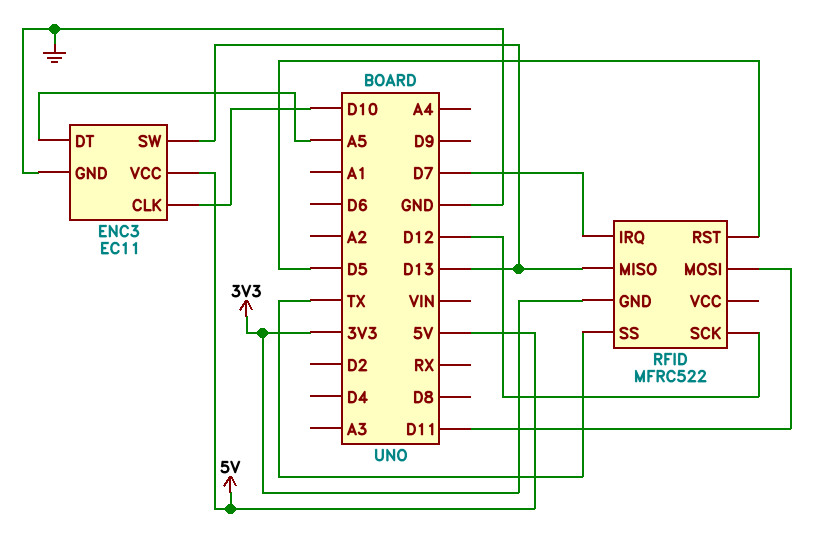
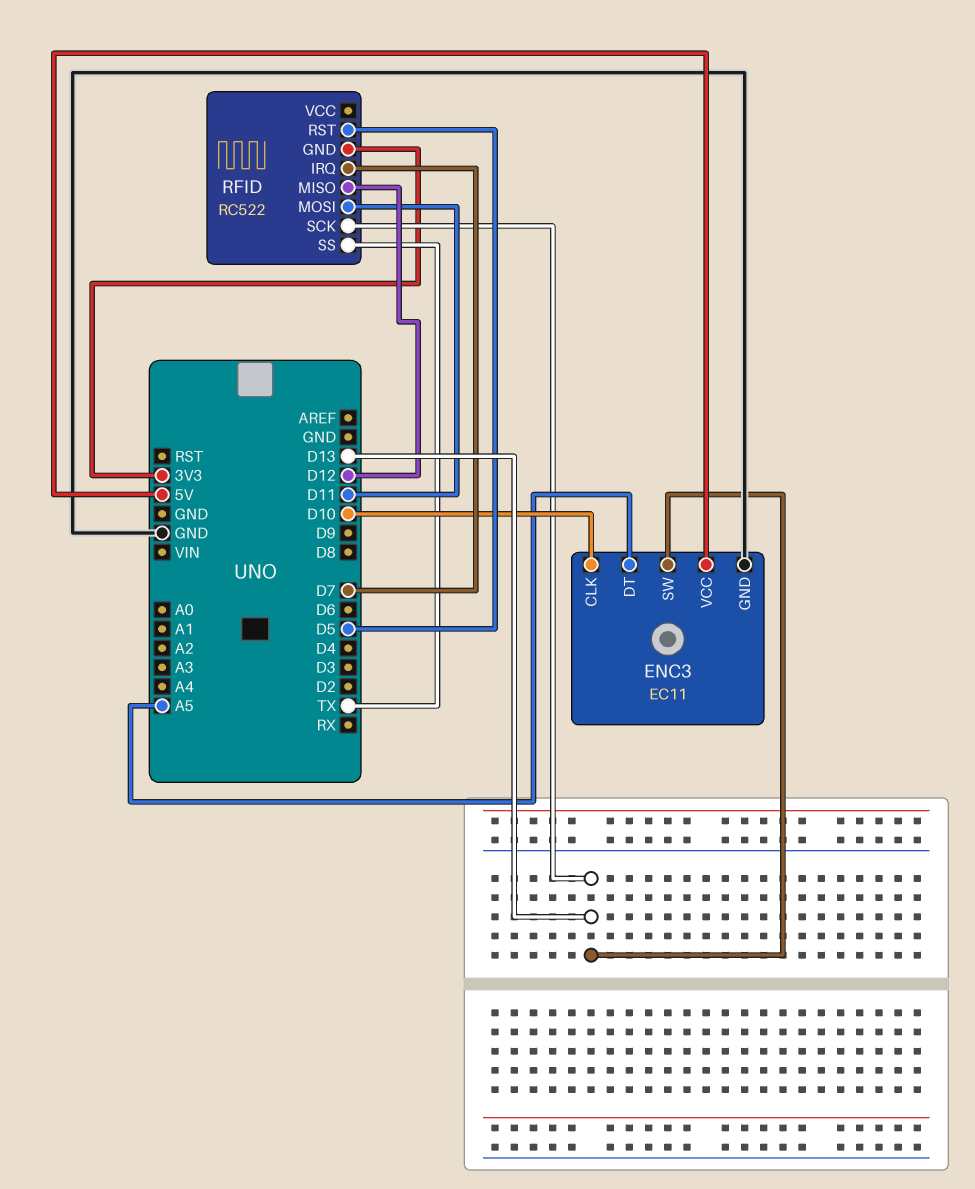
RFID: MFRC522 -> RC522
RFID pin MISO: D13 -> D12
RFID pin SCK: D12 -> D13

